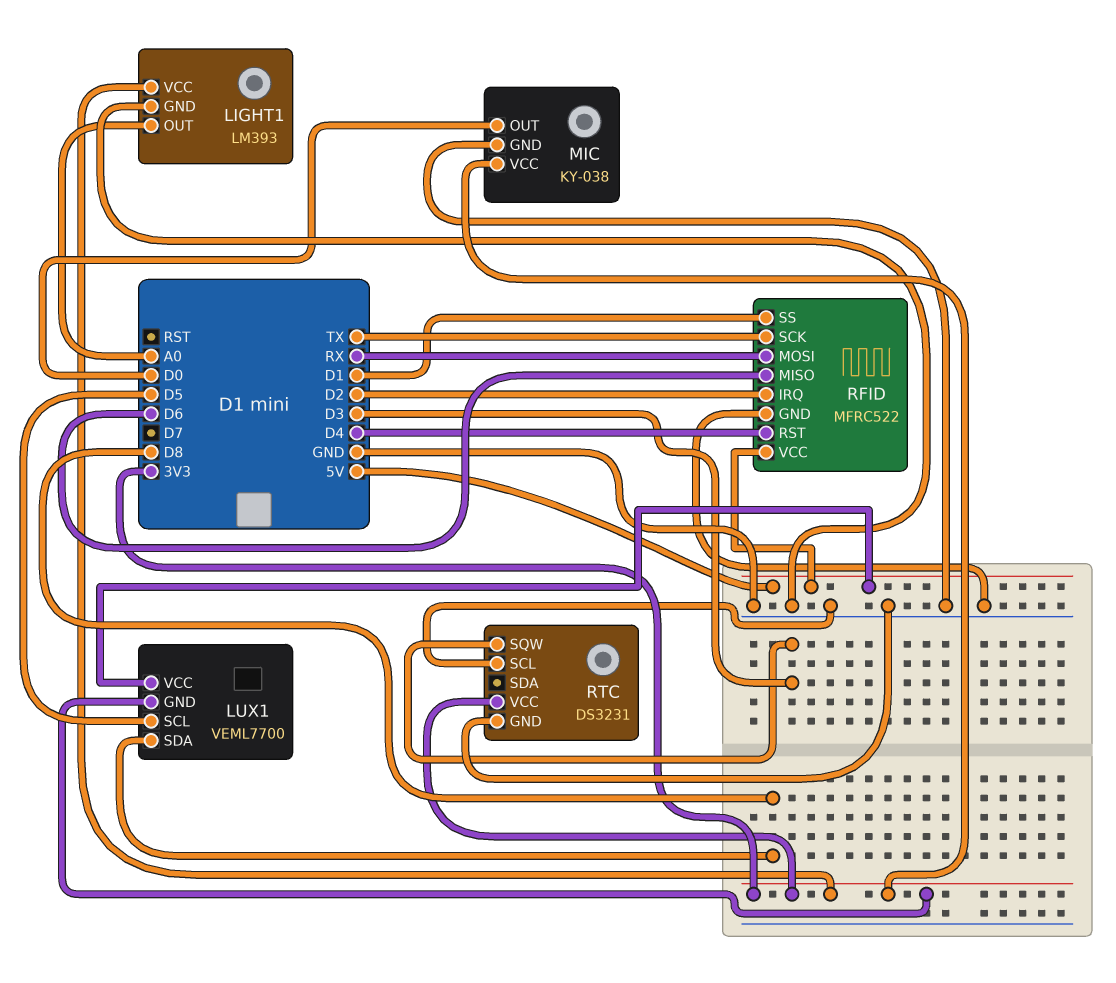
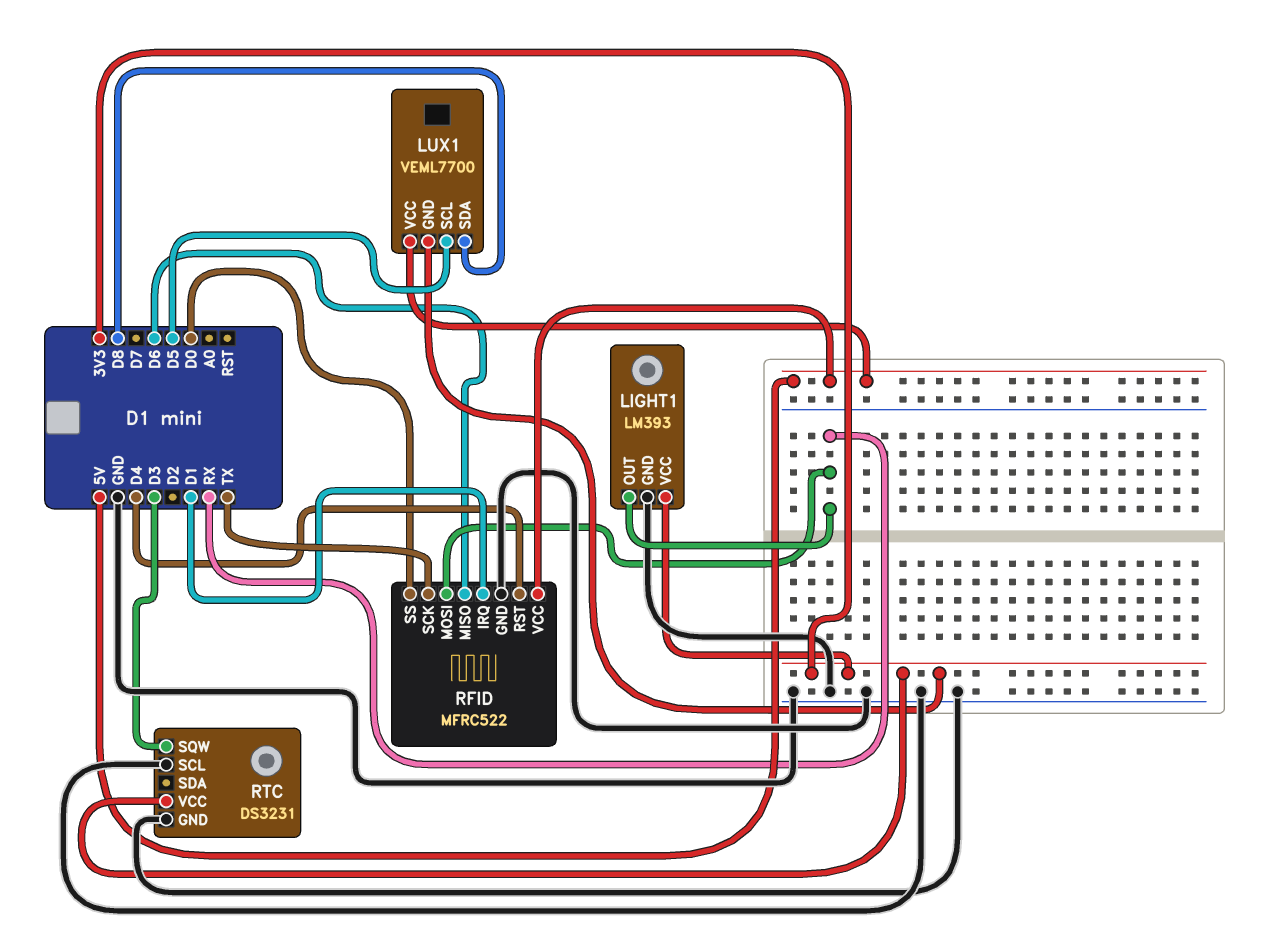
LIGHT1 pin OUT: A0 -> RX
MIC: KY-038 -> none
MIC pin GND: GND -> none
MIC pin OUT: D0 -> none
MIC pin VCC: 3V3 -> none
RFID pin IRQ: D2 -> D1
RFID pin SS: D1 -> D0

